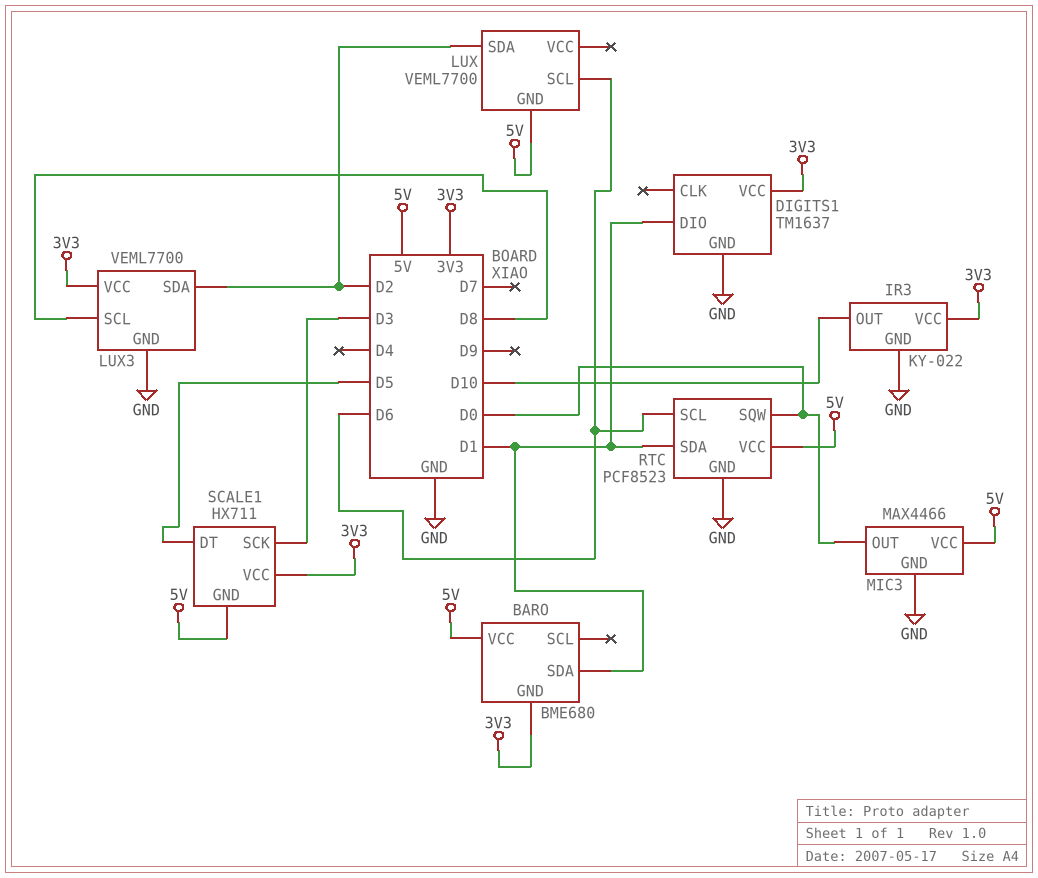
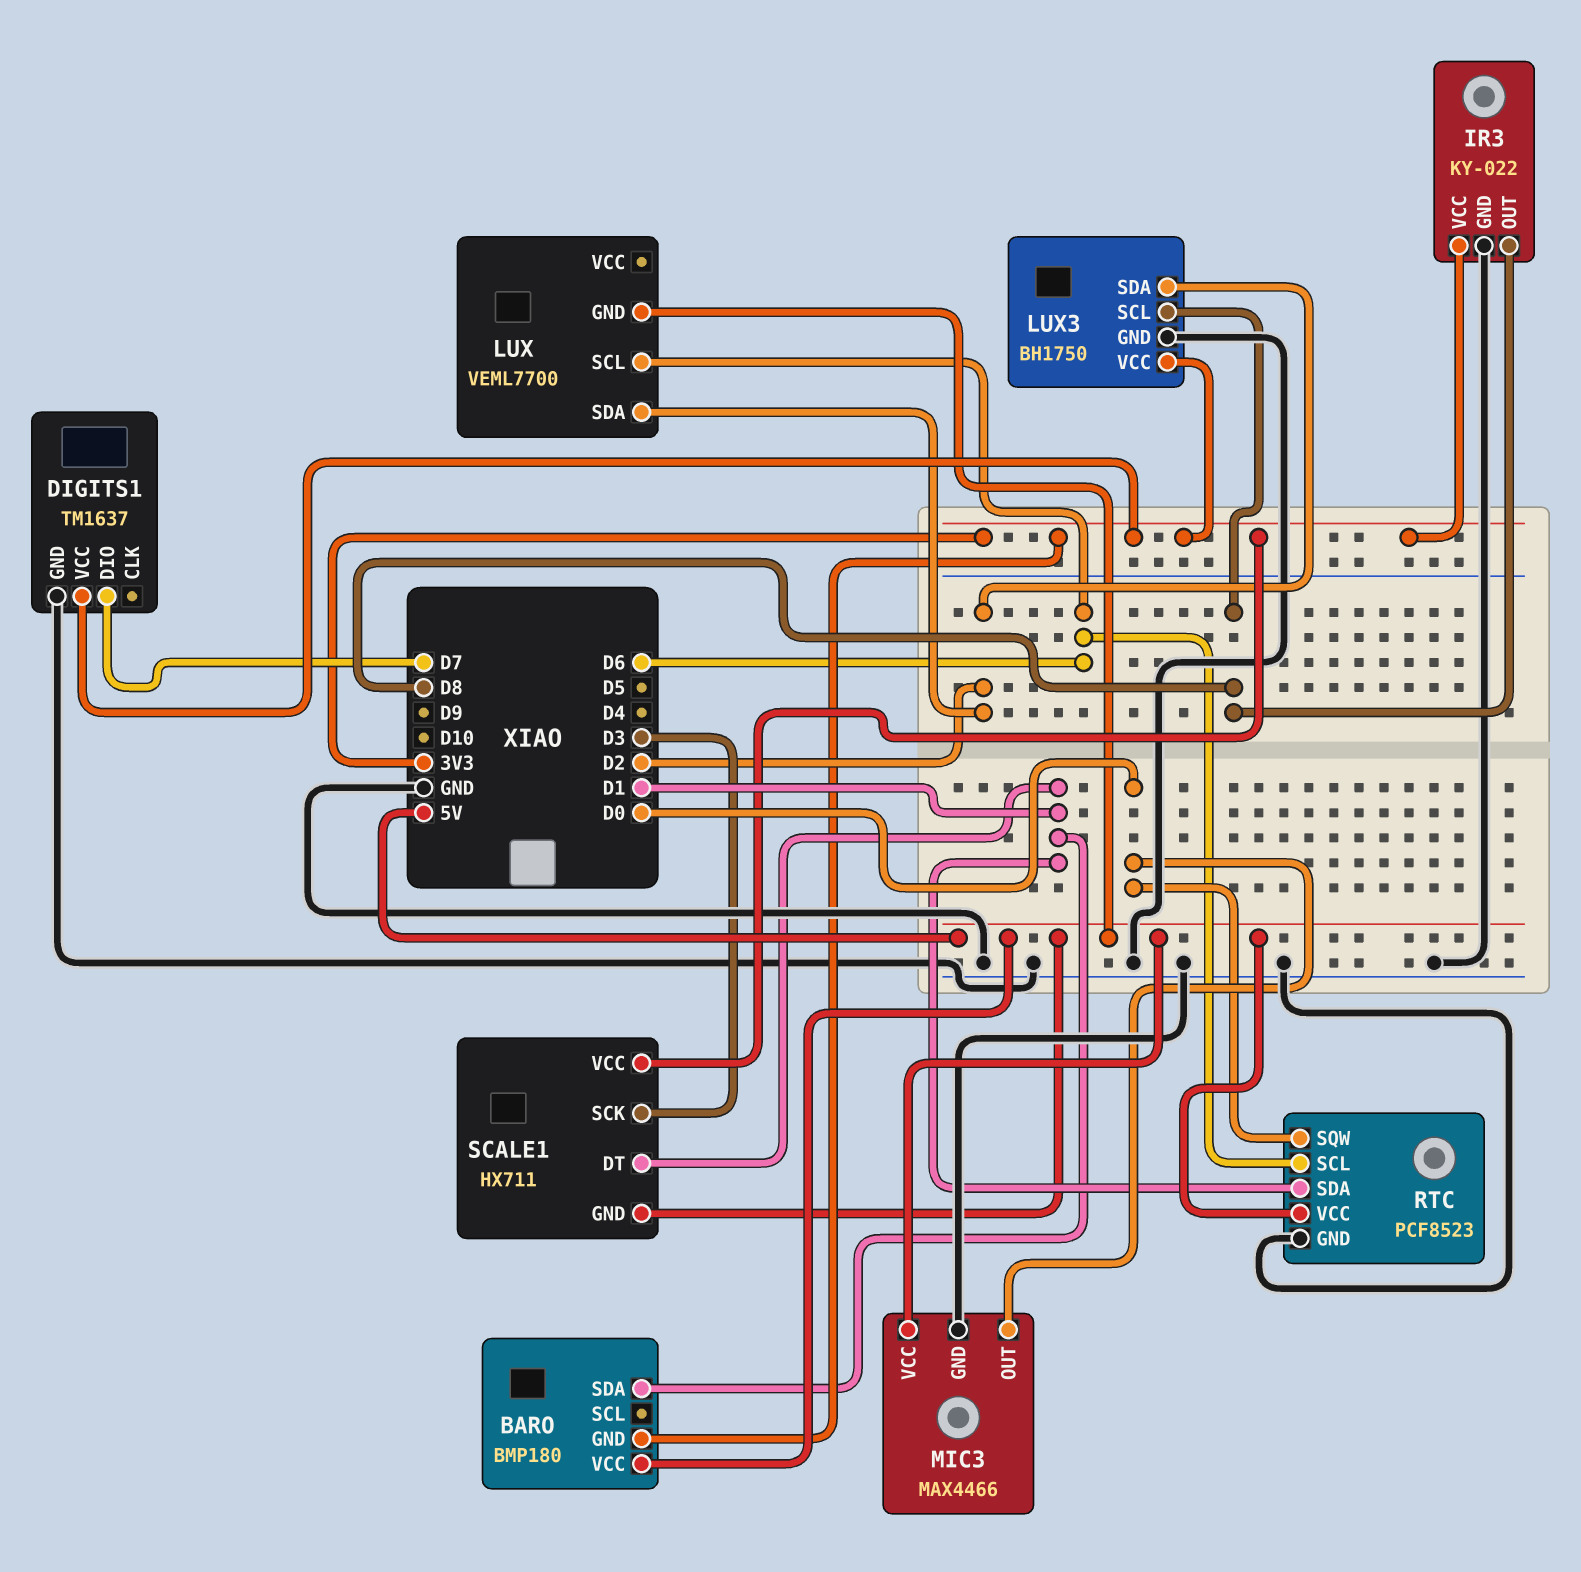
BARO: BME680 -> BMP180
DIGITS1 pin DIO: D1 -> D7
IR3 pin OUT: D10 -> D8
LUX3: VEML7700 -> BH1750
SCALE1 pin DT: D5 -> D1

